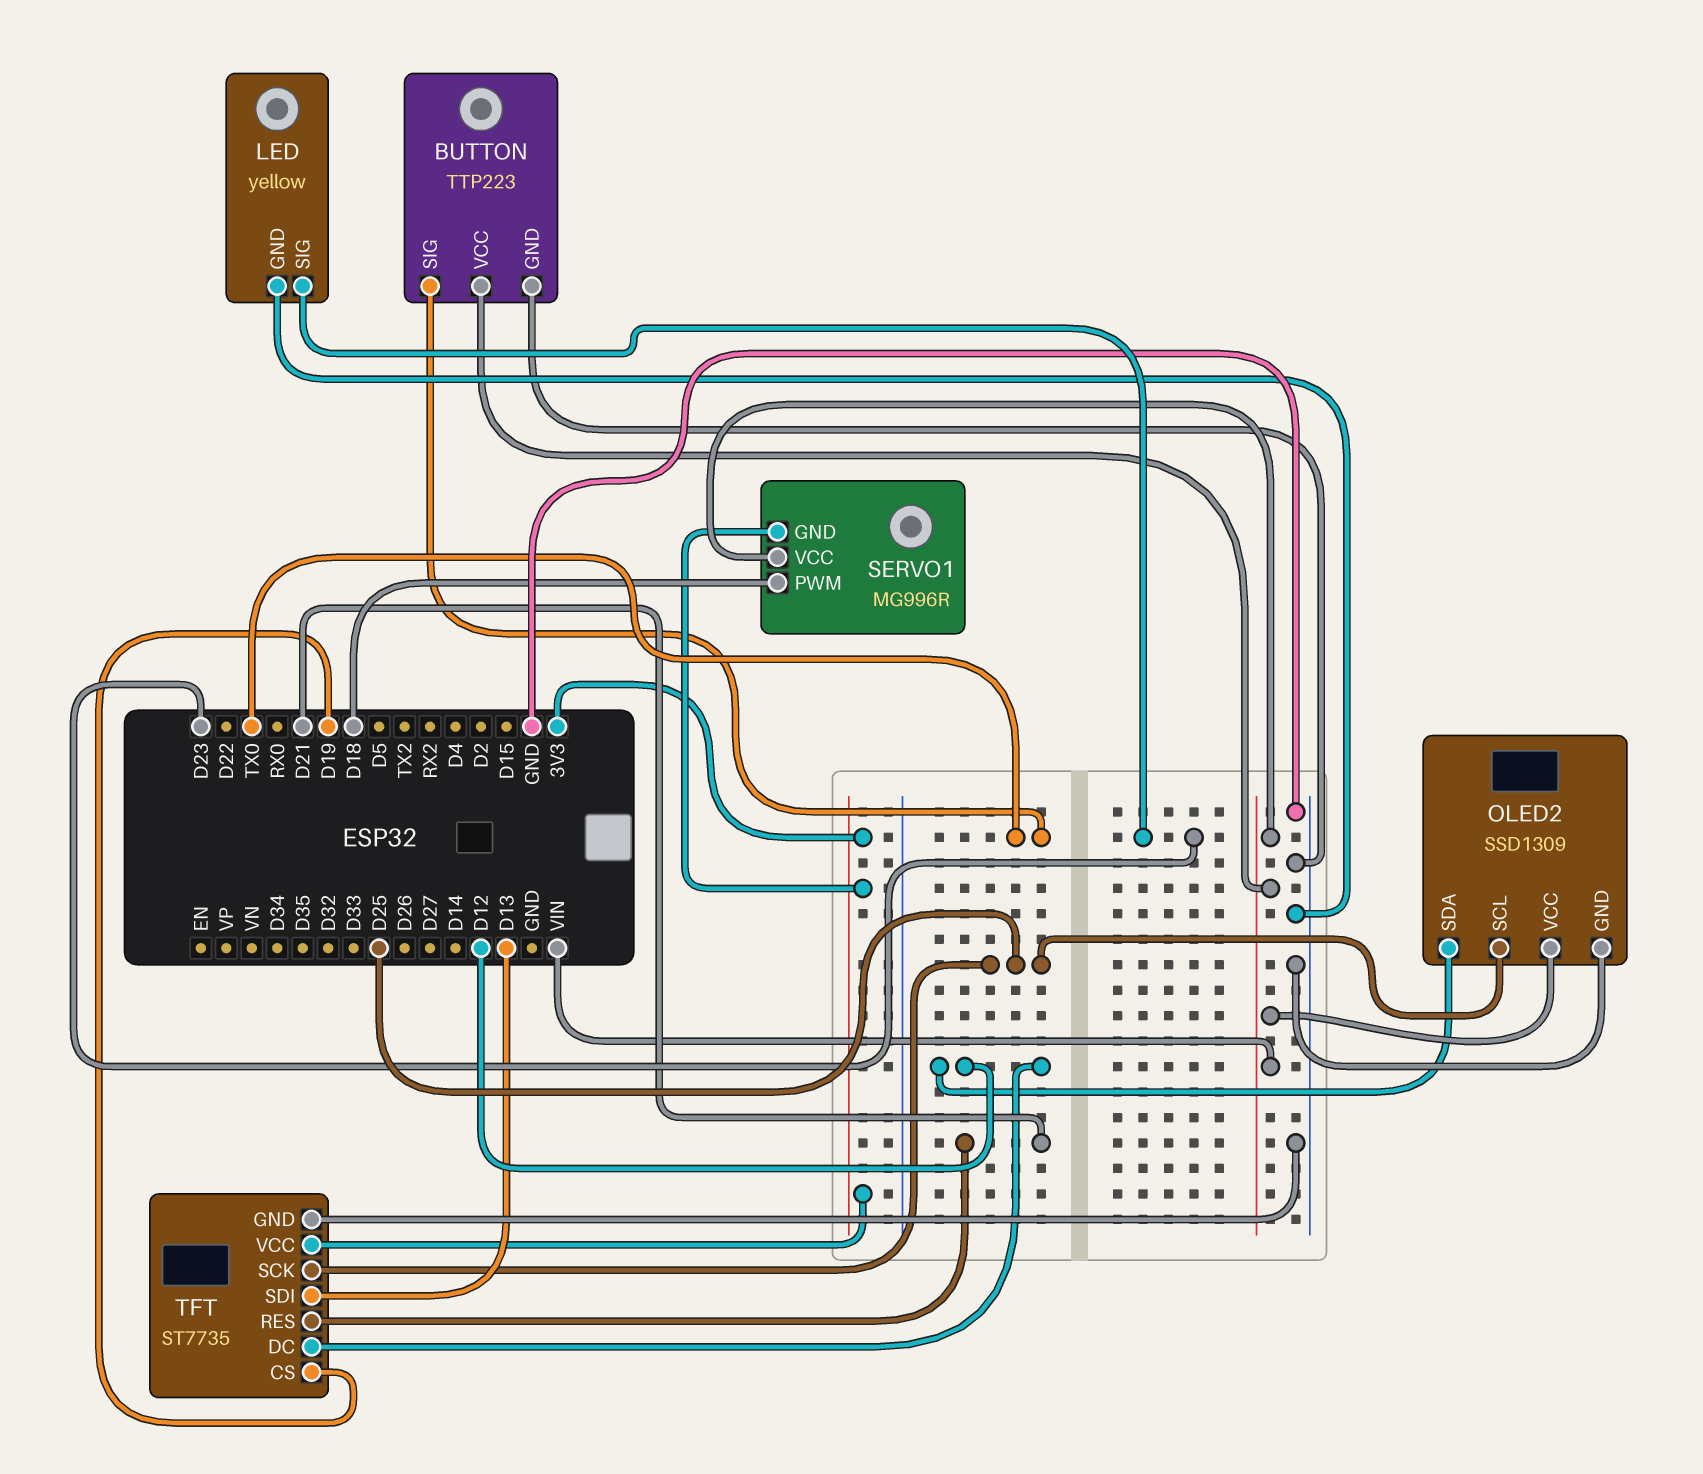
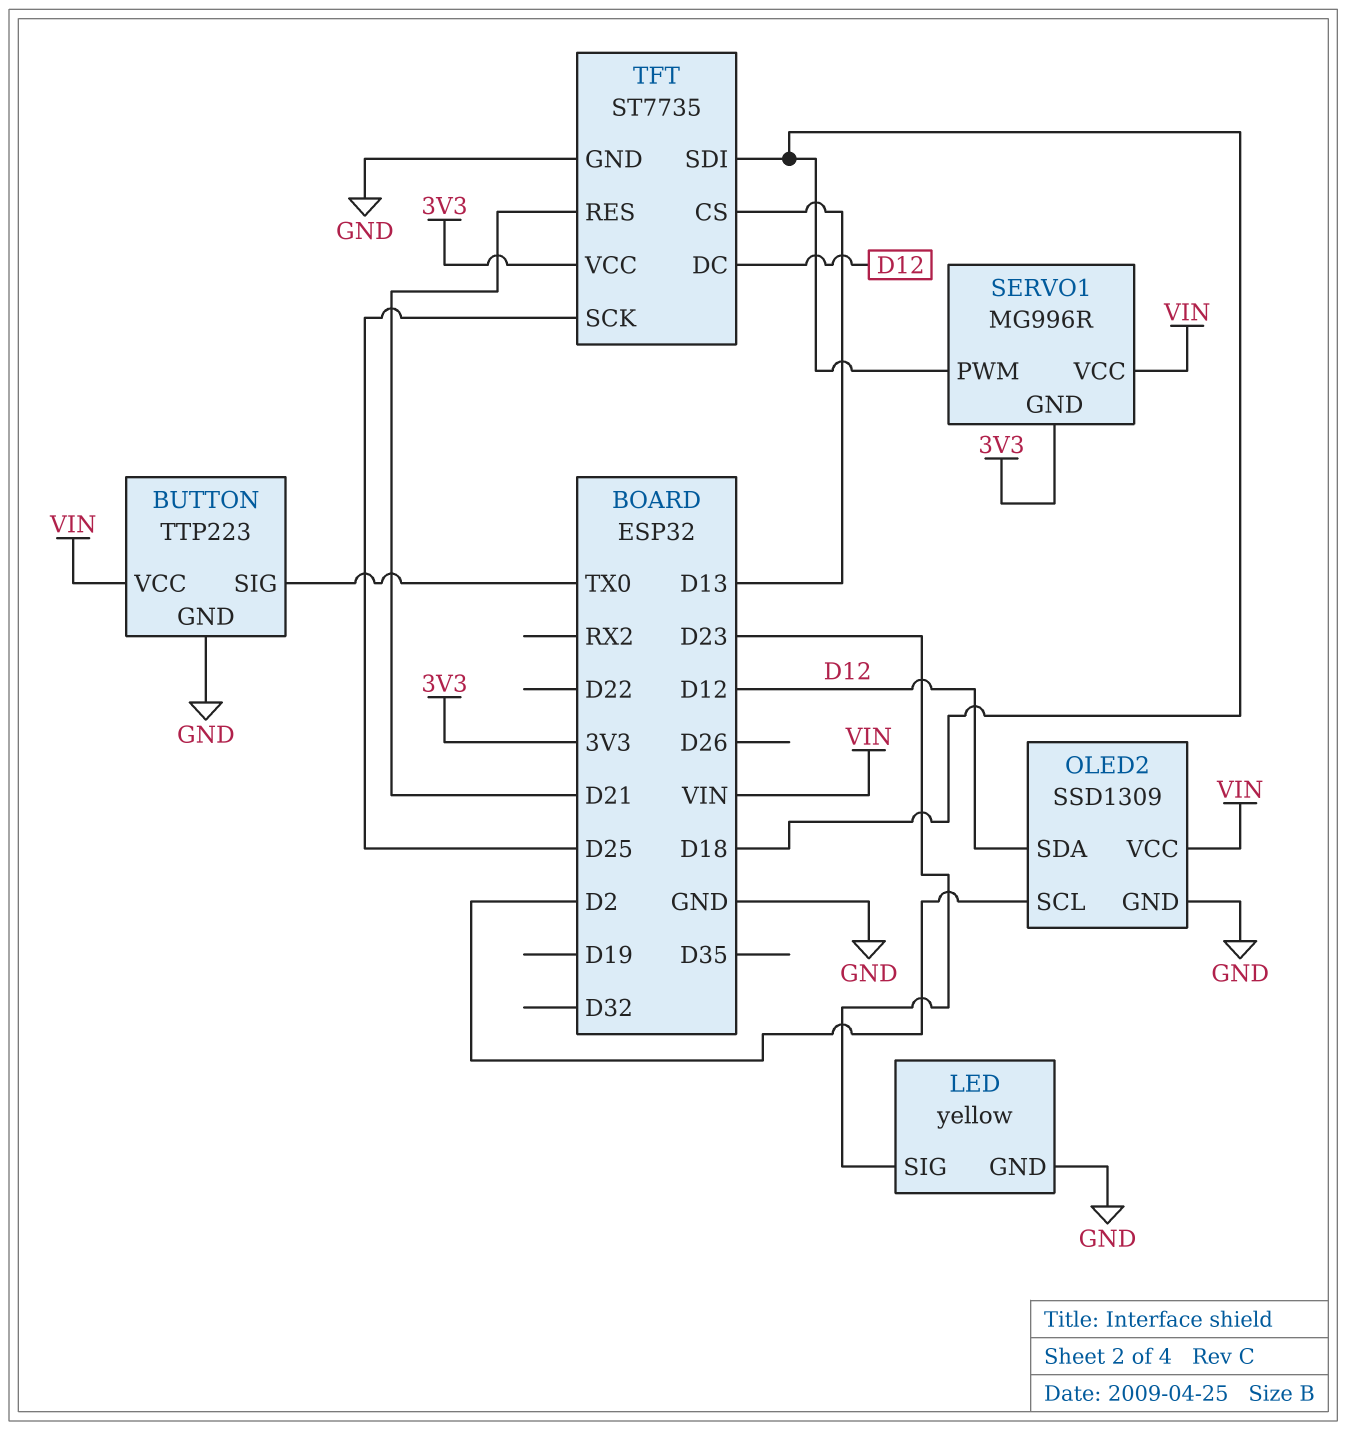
OLED2 pin SCL: D25 -> D2
TFT pin CS: D19 -> D13
TFT pin SDI: D13 -> D18

